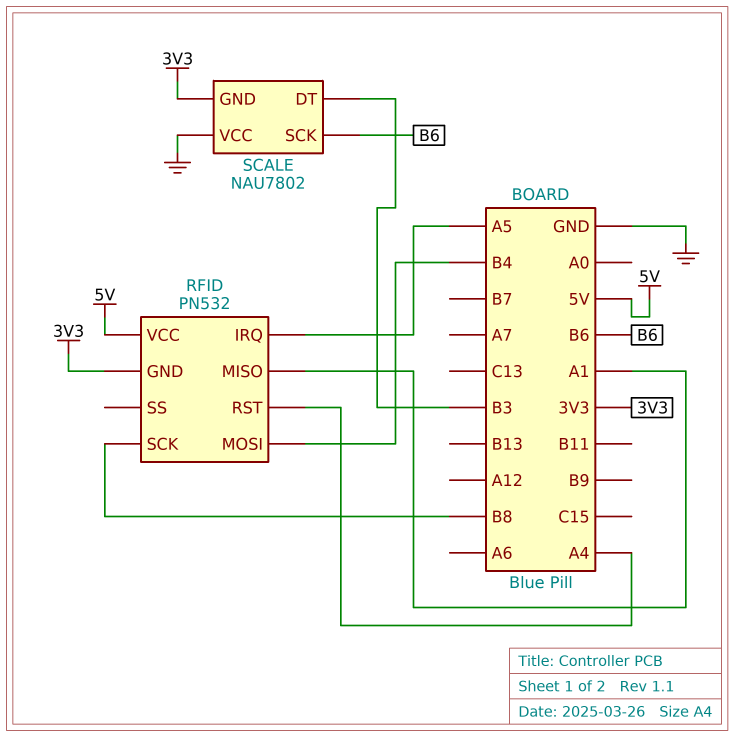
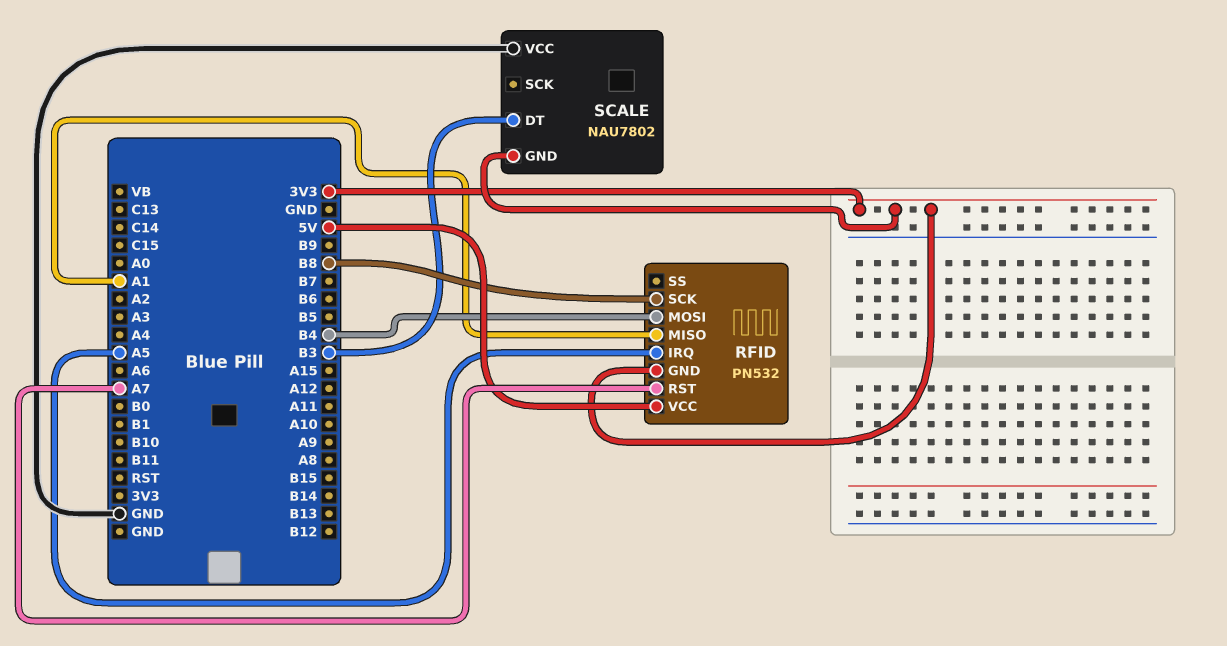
RFID pin RST: A4 -> A7
SCALE pin SCK: B6 -> none

